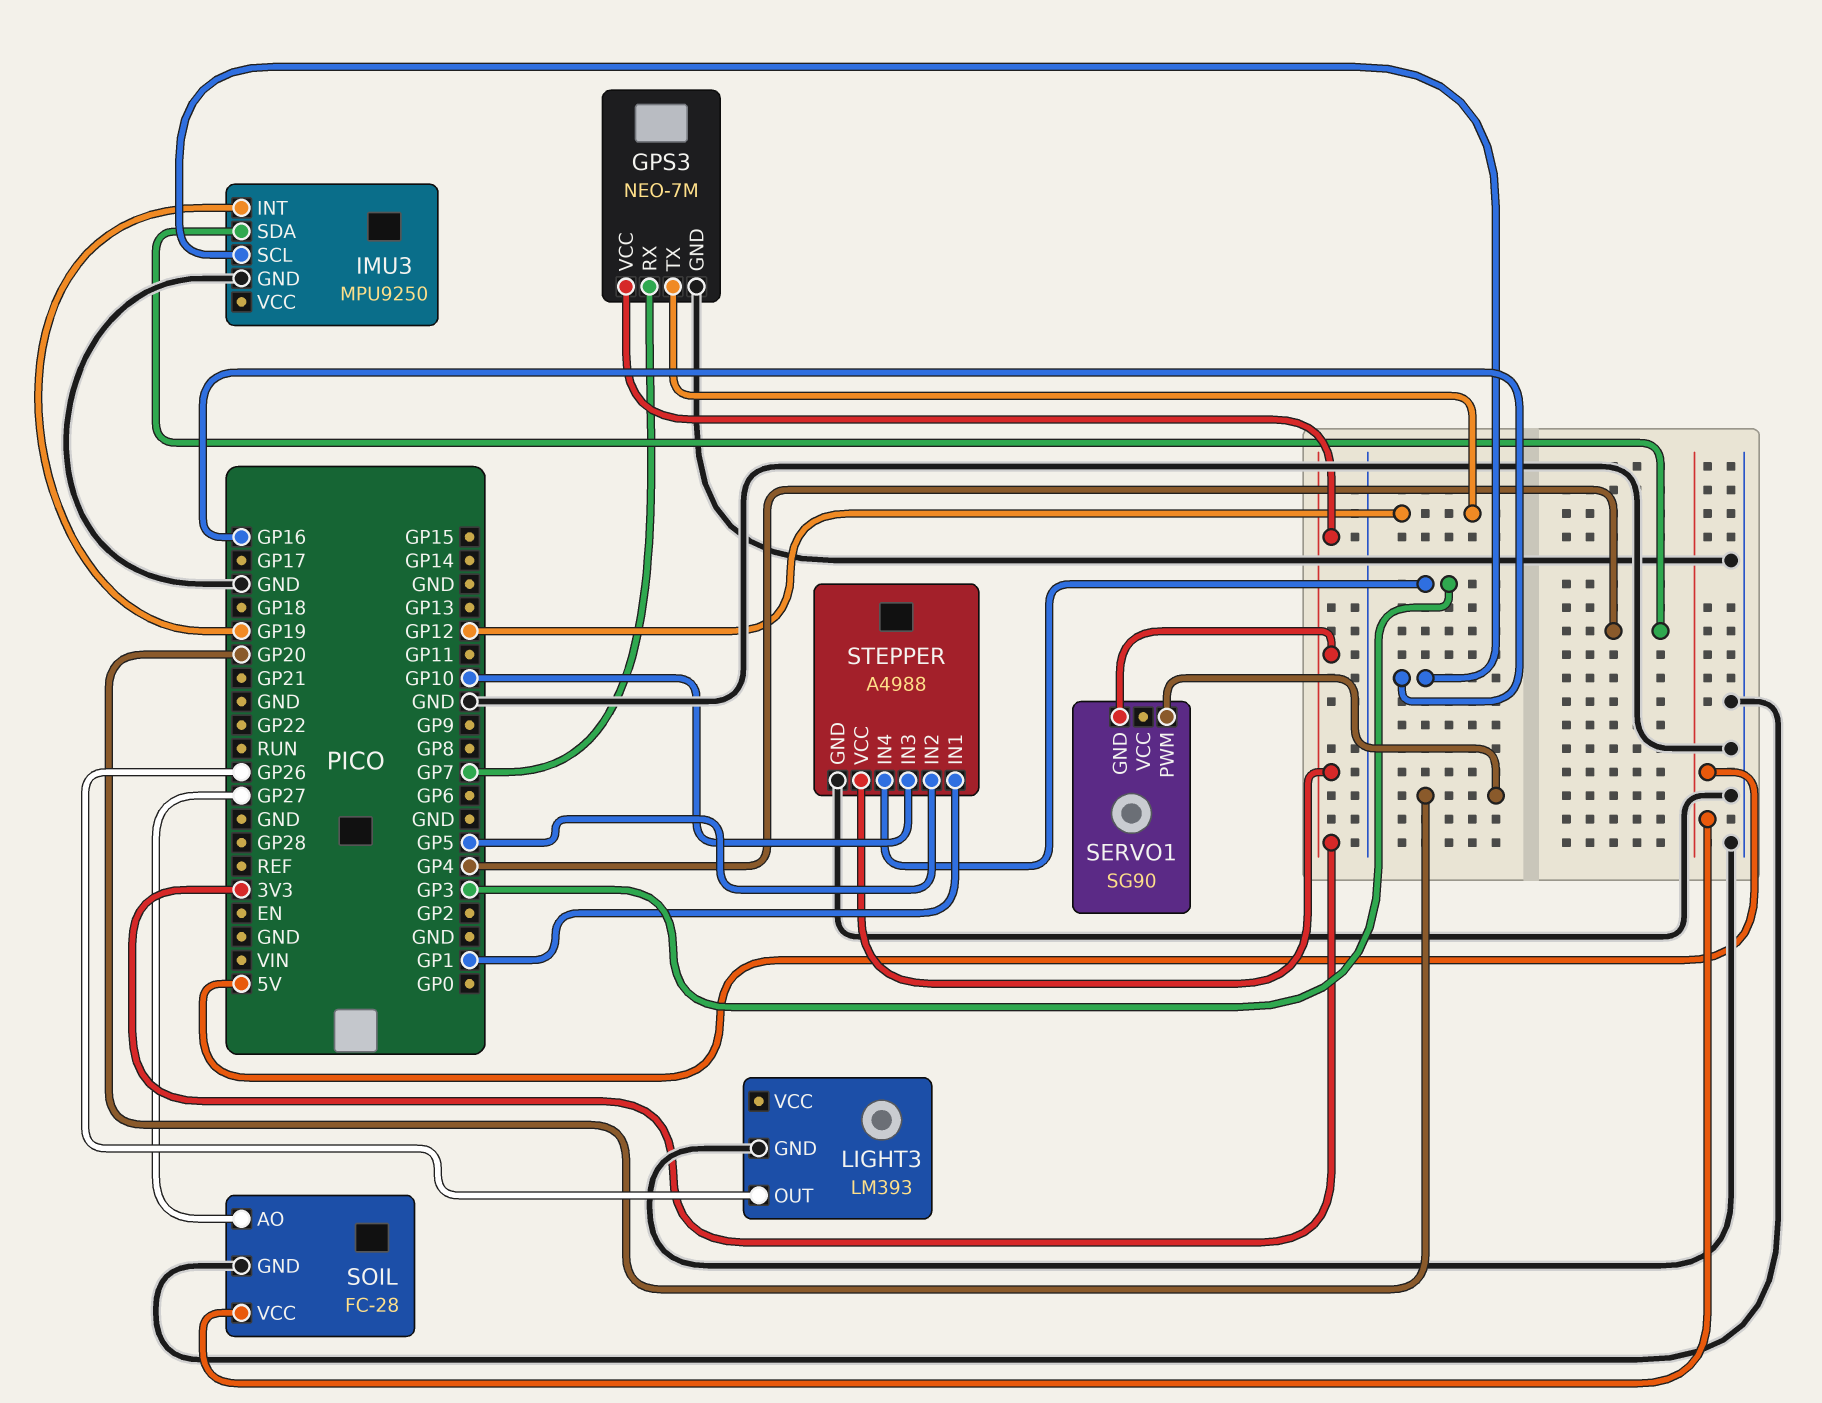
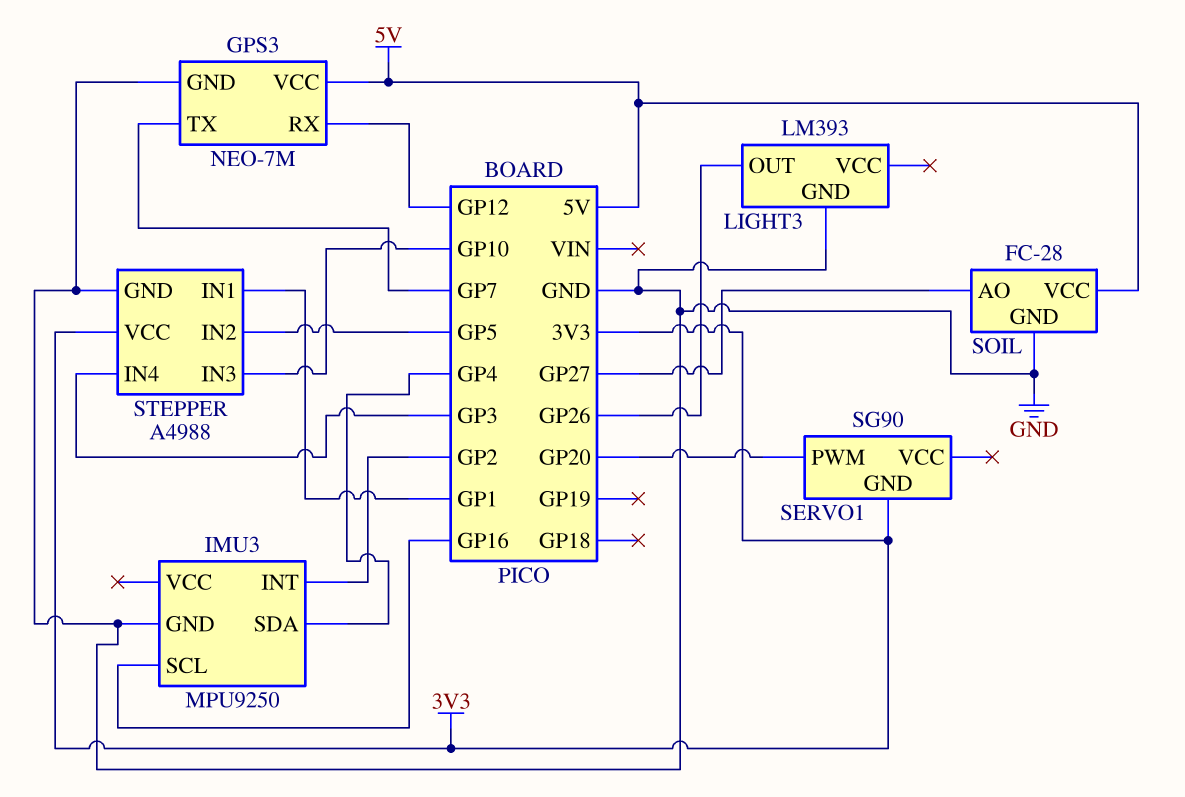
GPS3 pin RX: GP7 -> GP12
GPS3 pin TX: GP12 -> GP7
GPS3 pin VCC: 3V3 -> 5V
IMU3 pin INT: GP19 -> GP2

